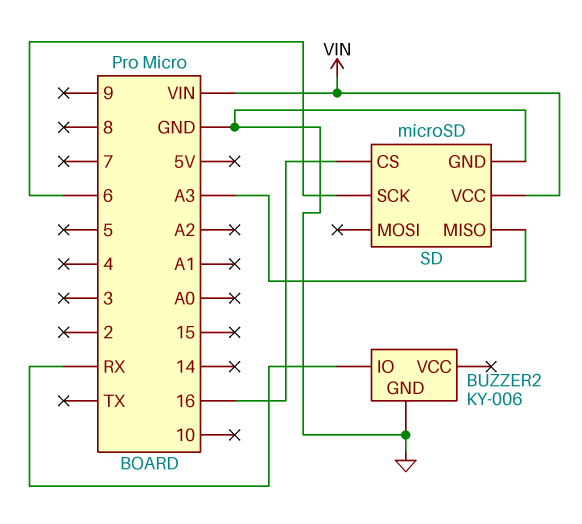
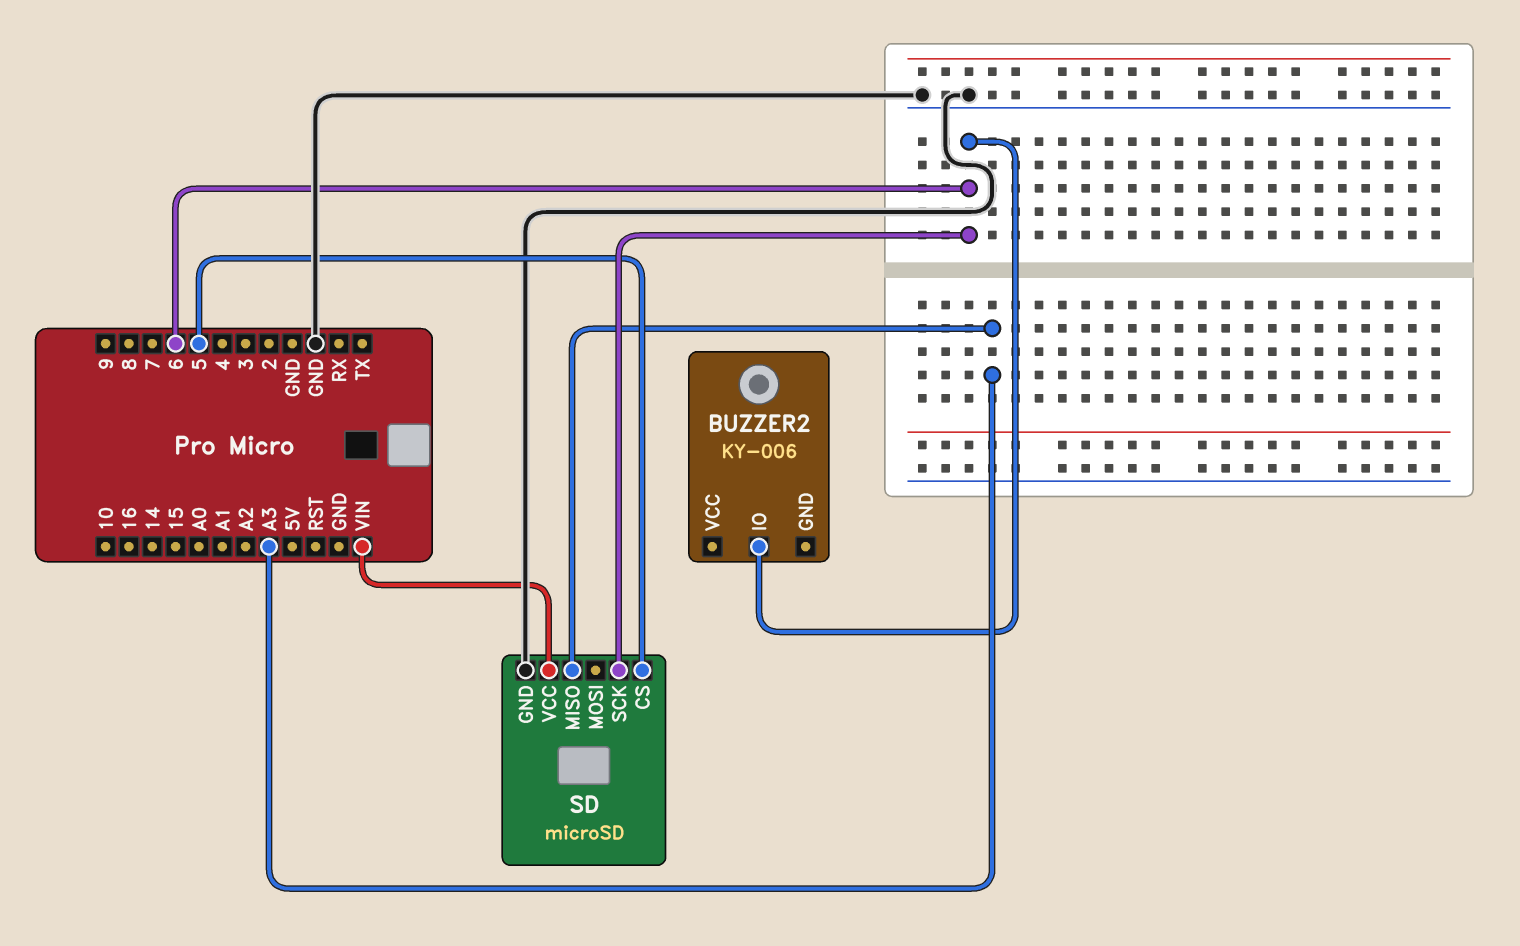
BUZZER2 pin GND: GND -> none
BUZZER2 pin IO: RX -> 6
SD pin CS: 16 -> 5

